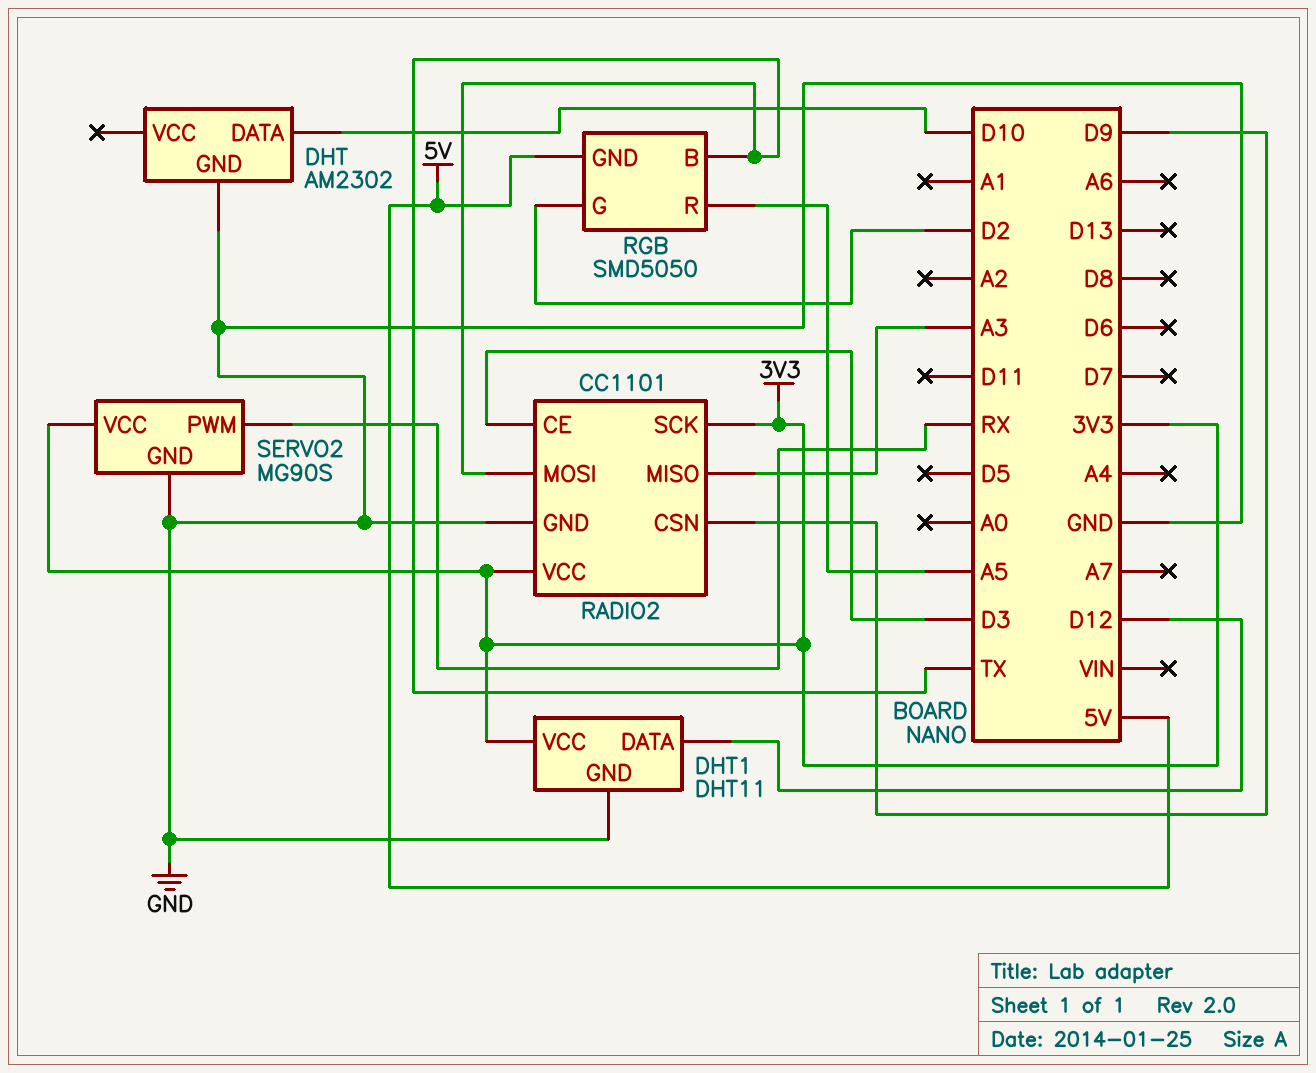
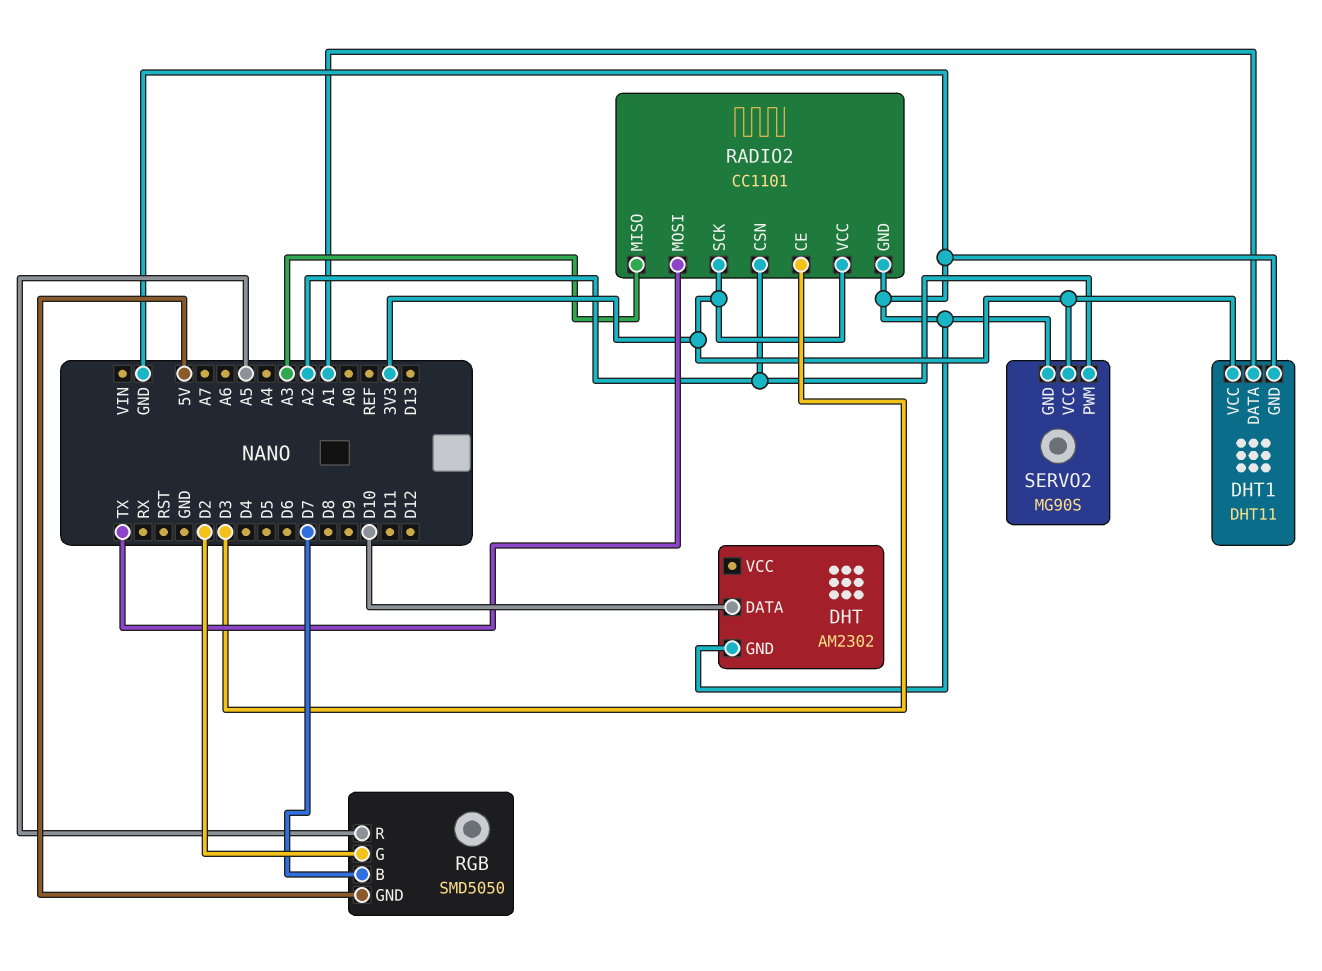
DHT1 pin DATA: D12 -> A1
RADIO2 pin CSN: D9 -> A2
RGB pin B: TX -> D7
SERVO2 pin PWM: RX -> A2

